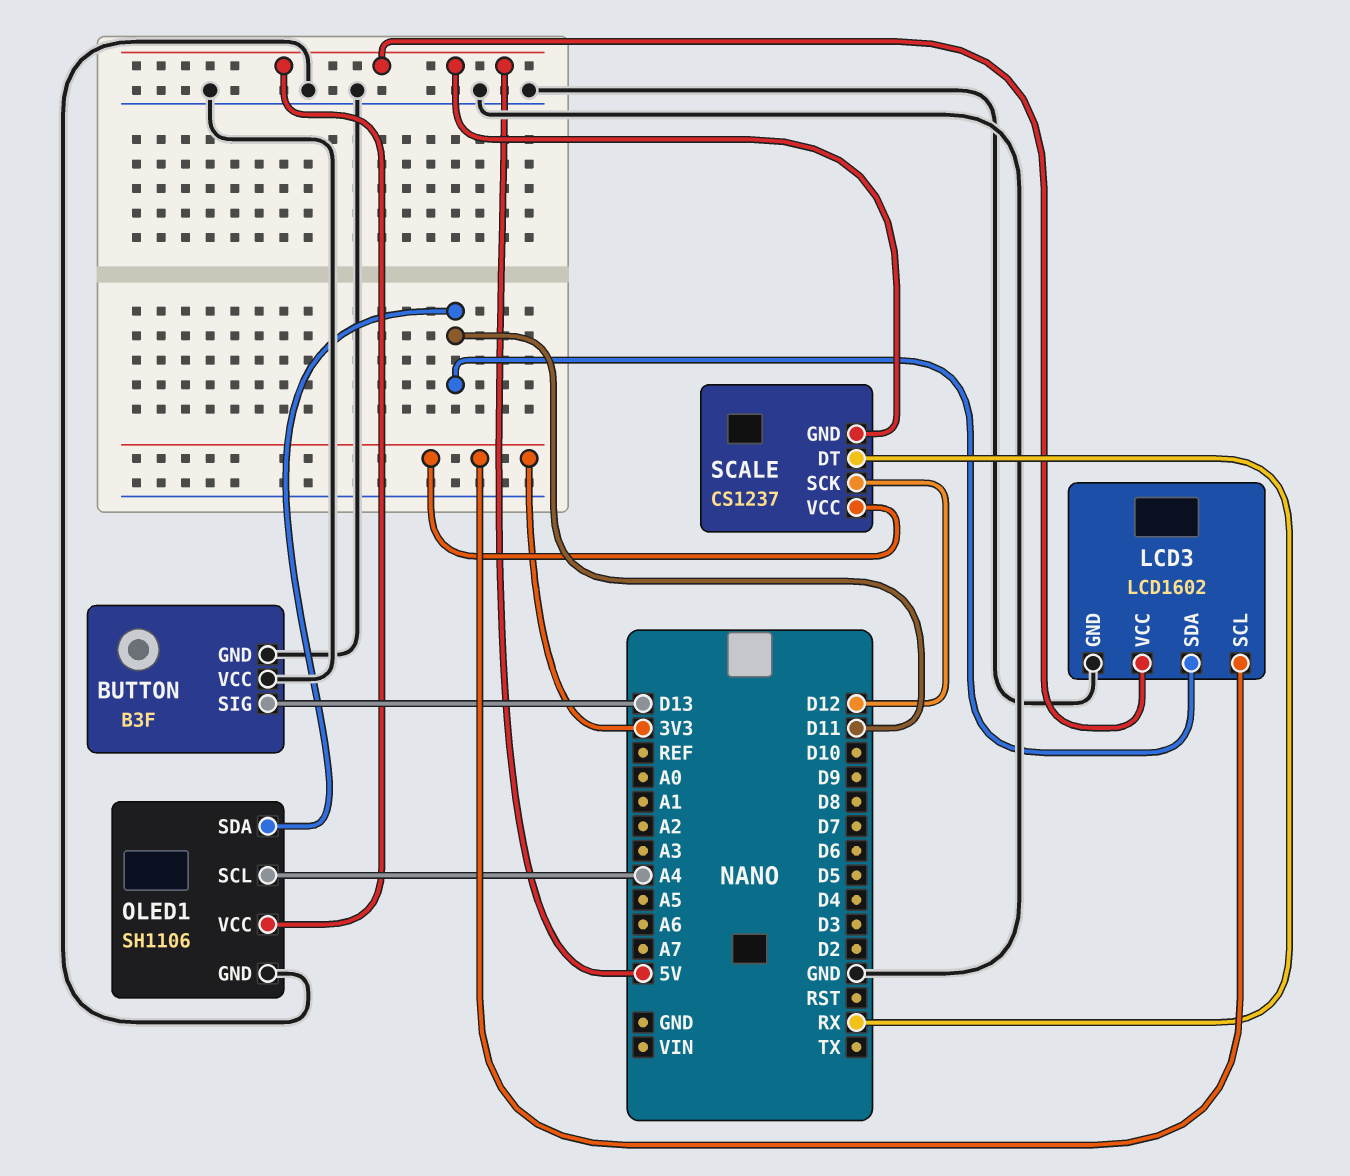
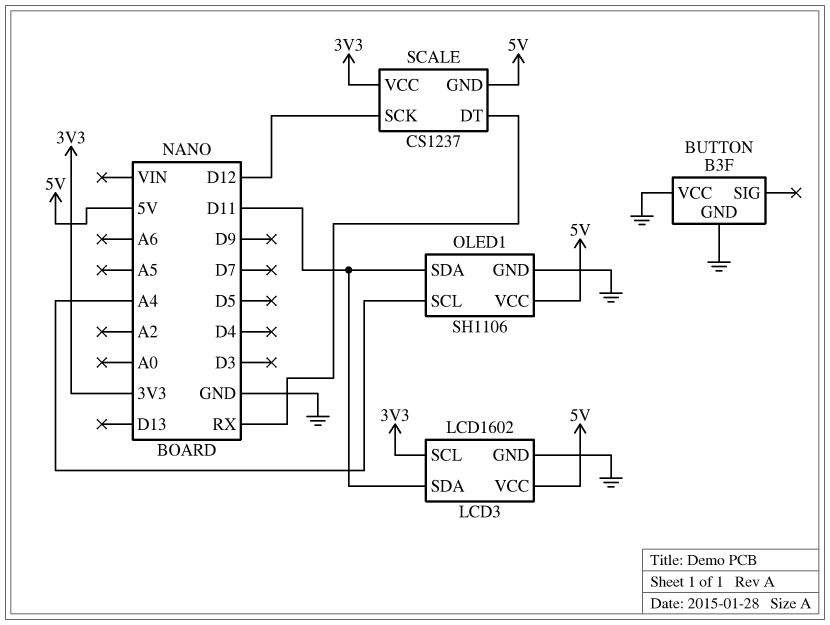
BUTTON pin SIG: D13 -> none

